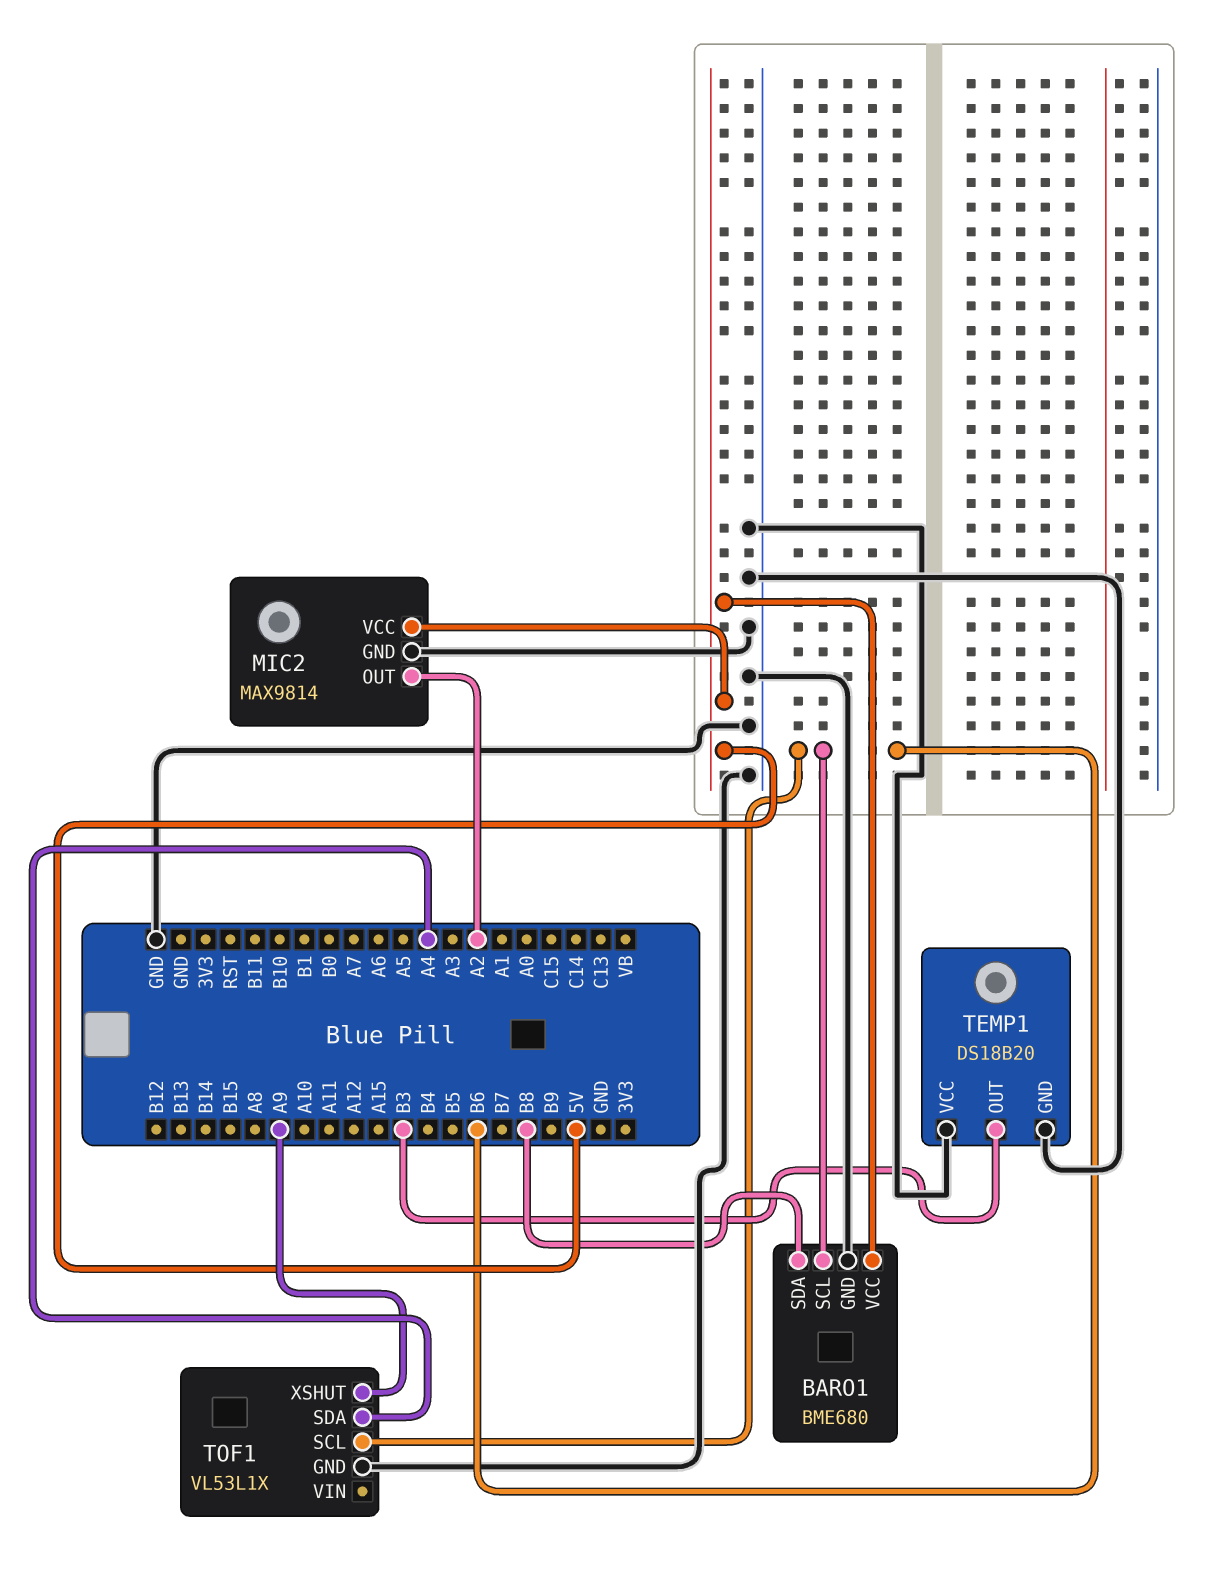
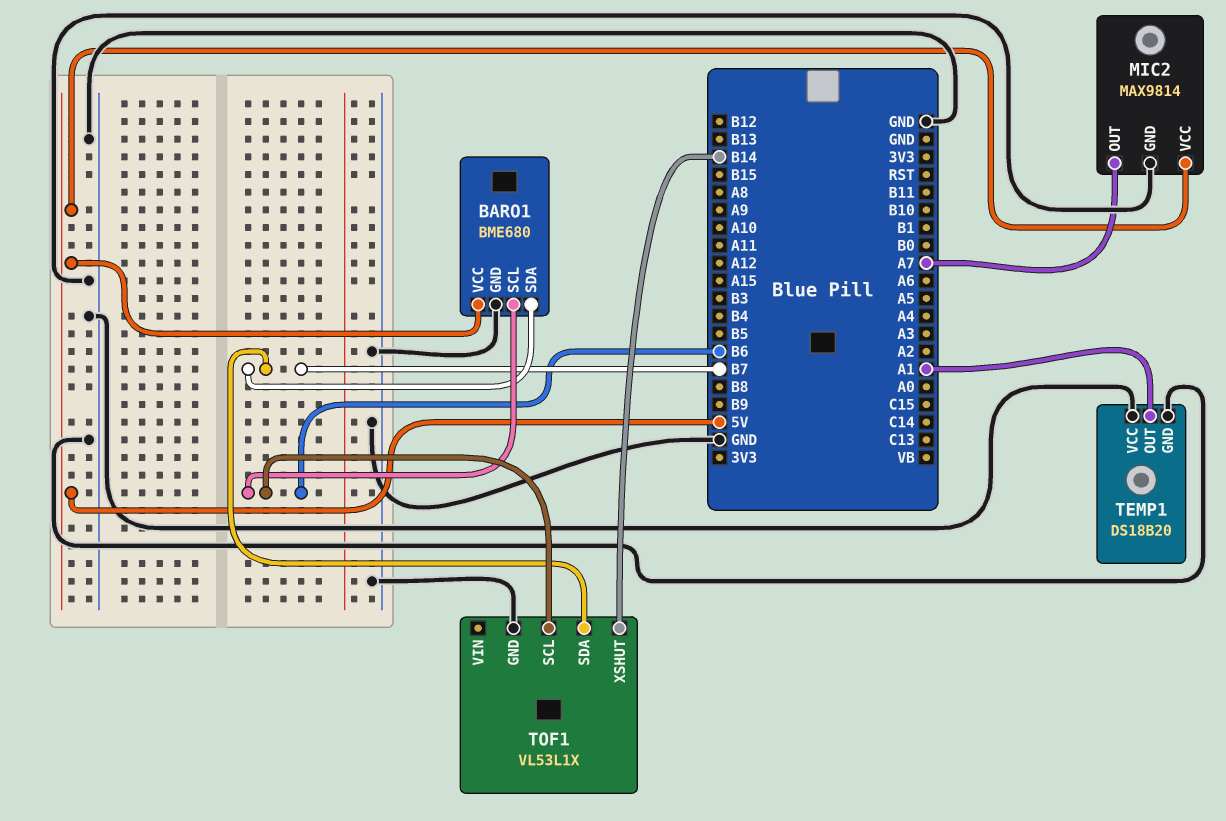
BARO1 pin SDA: B8 -> B7
MIC2 pin OUT: A2 -> A7
TEMP1 pin OUT: B3 -> A1
TOF1 pin SDA: A4 -> B7
TOF1 pin XSHUT: A9 -> B14

